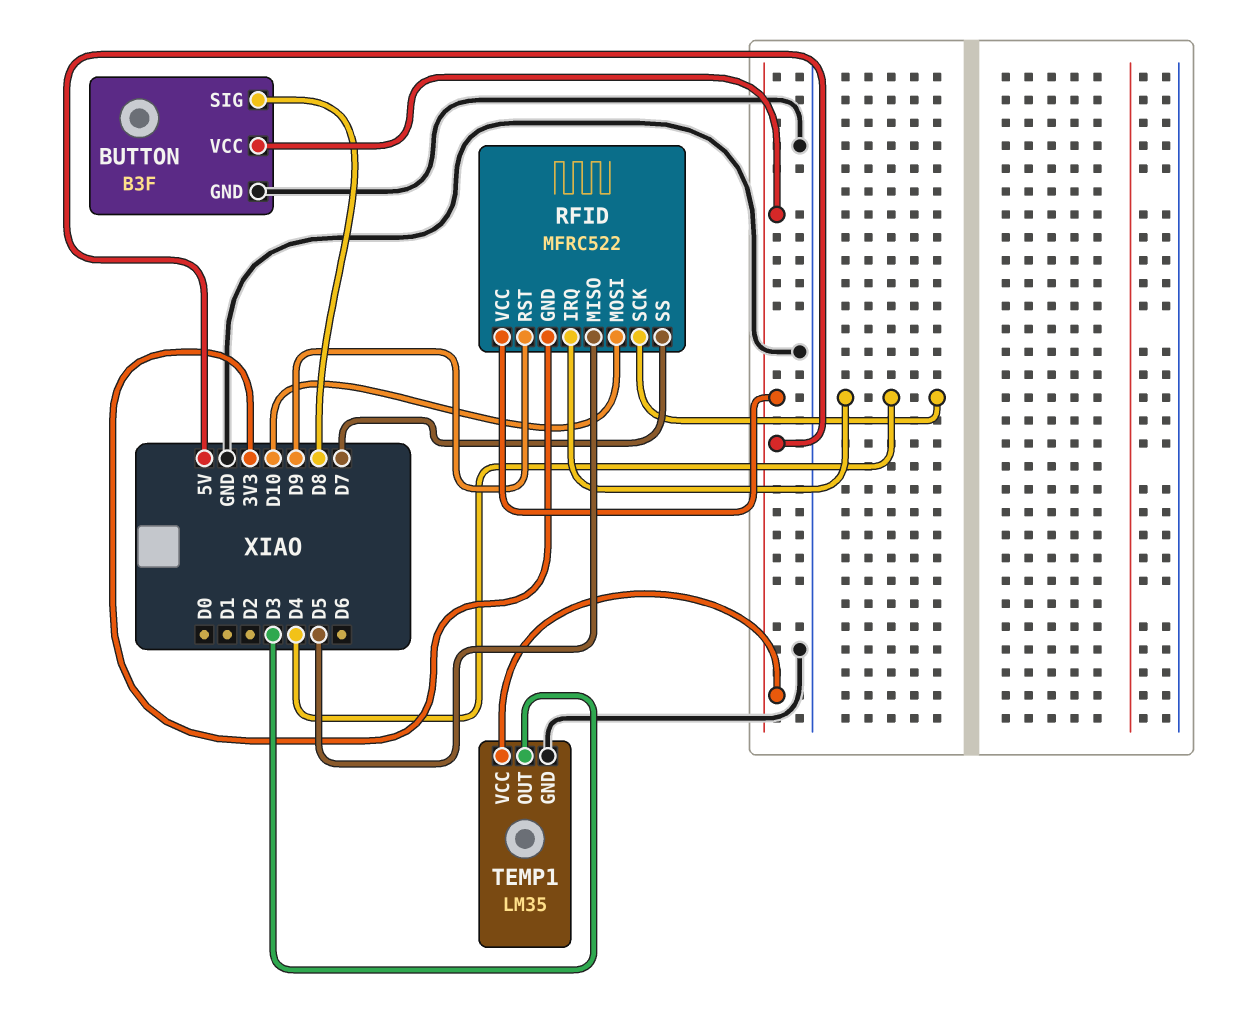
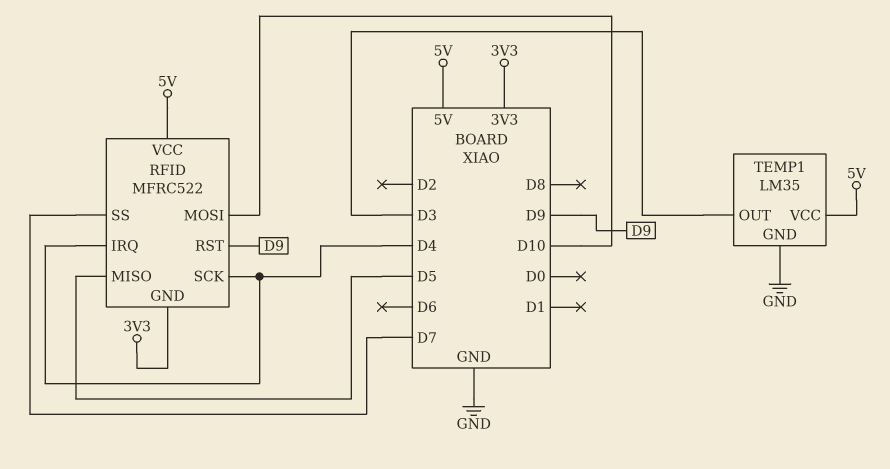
BUTTON: B3F -> none
BUTTON pin GND: GND -> none
BUTTON pin SIG: D8 -> none
BUTTON pin VCC: 5V -> none

